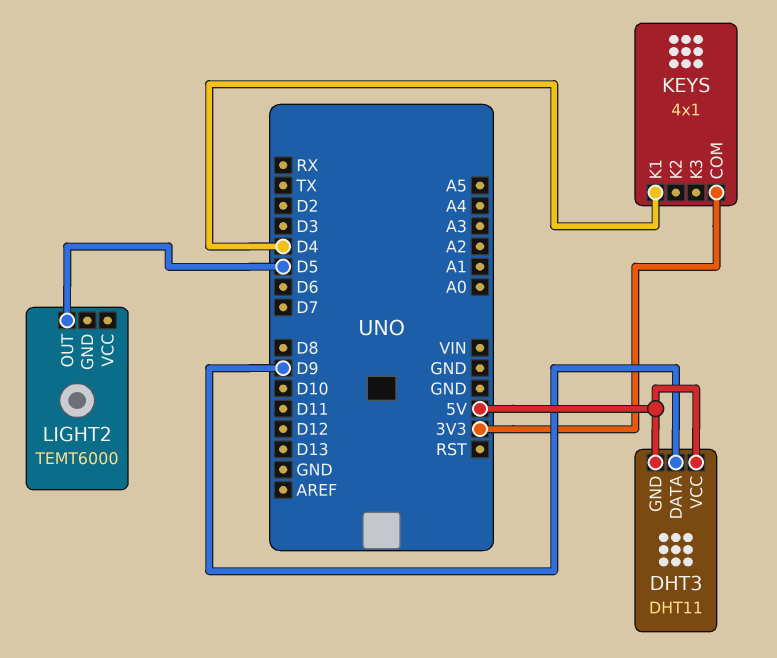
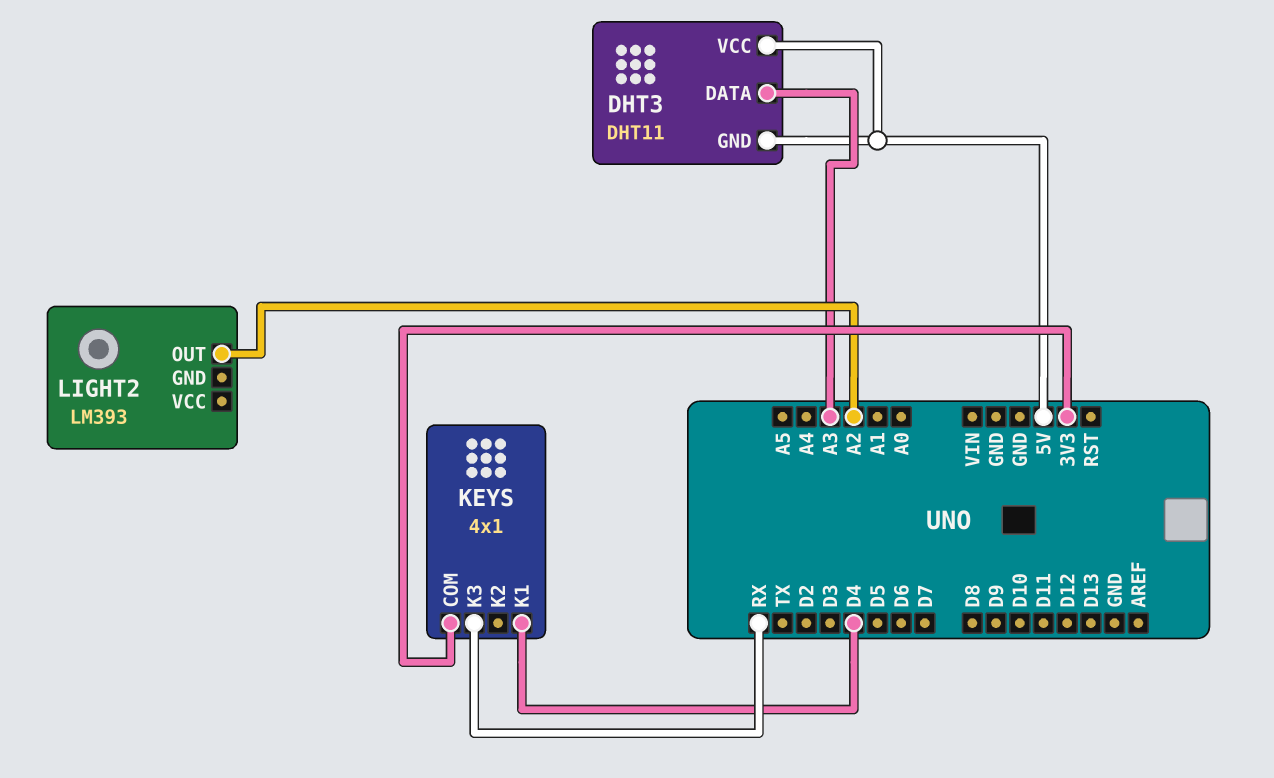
DHT3 pin DATA: D9 -> A3
KEYS pin K3: none -> RX
LIGHT2: TEMT6000 -> LM393
LIGHT2 pin OUT: D5 -> A2

